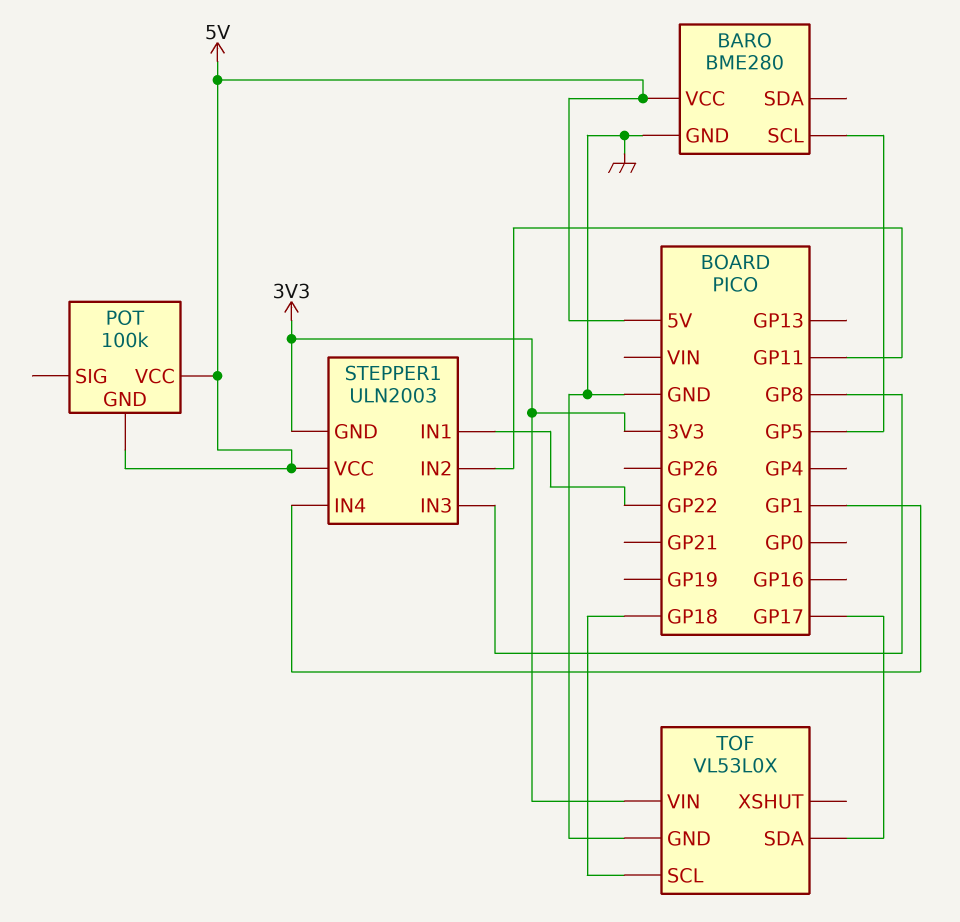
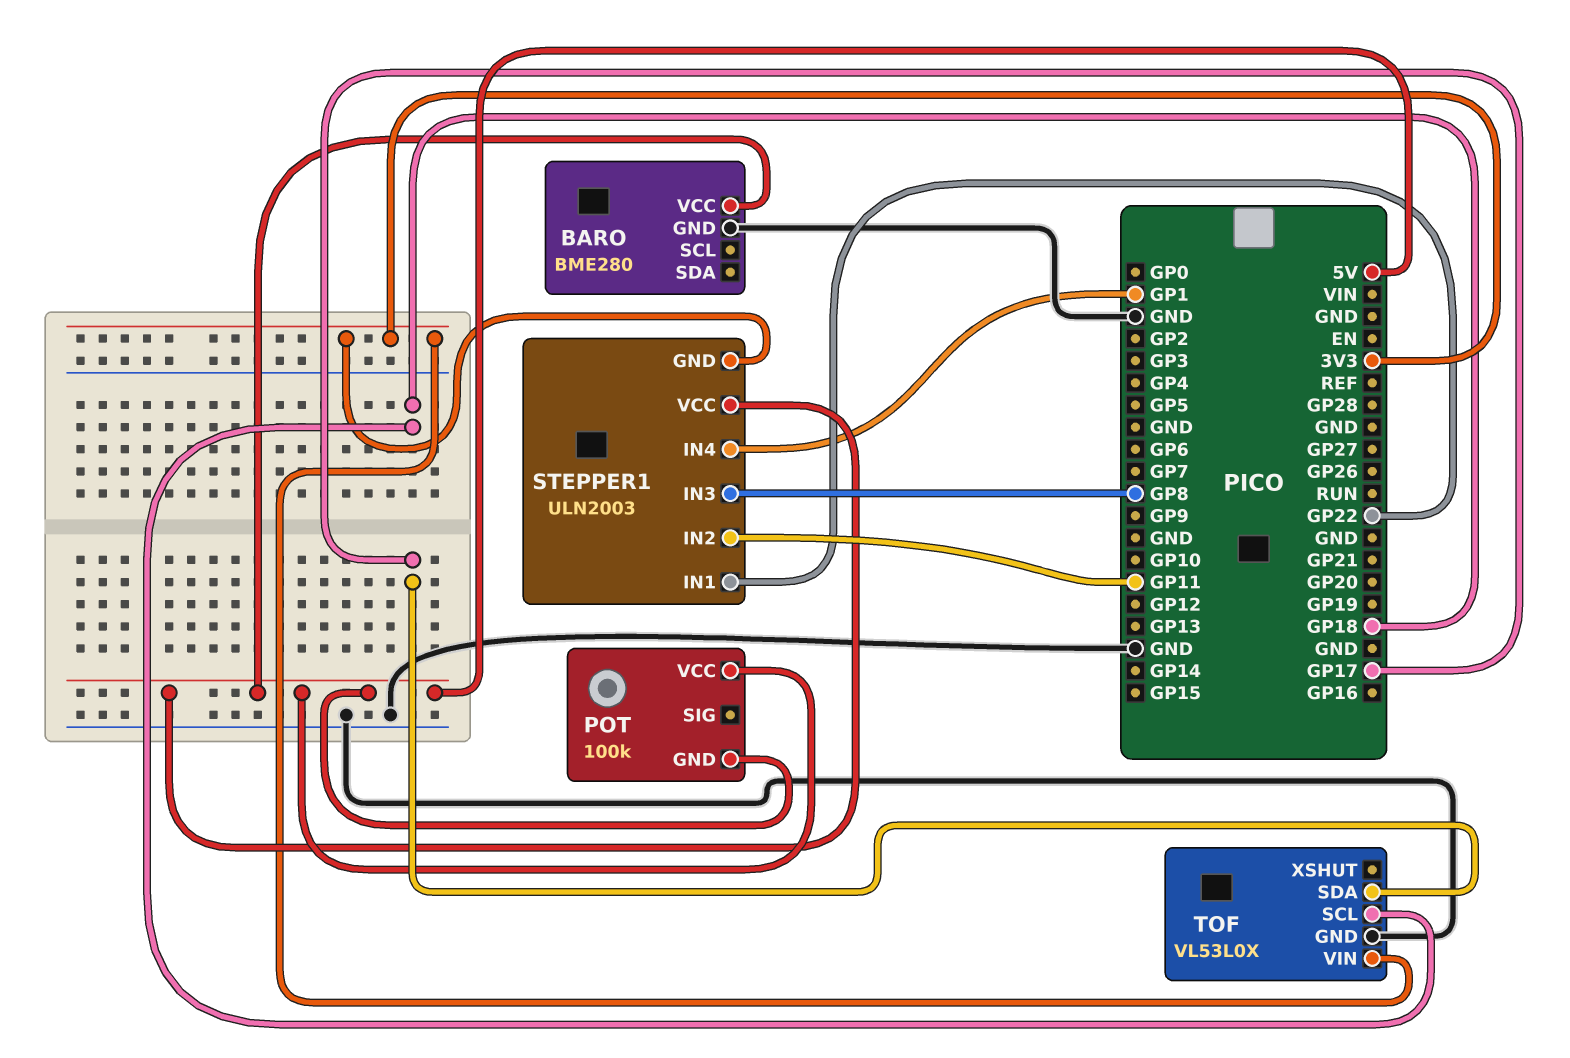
BARO pin SCL: GP5 -> none

